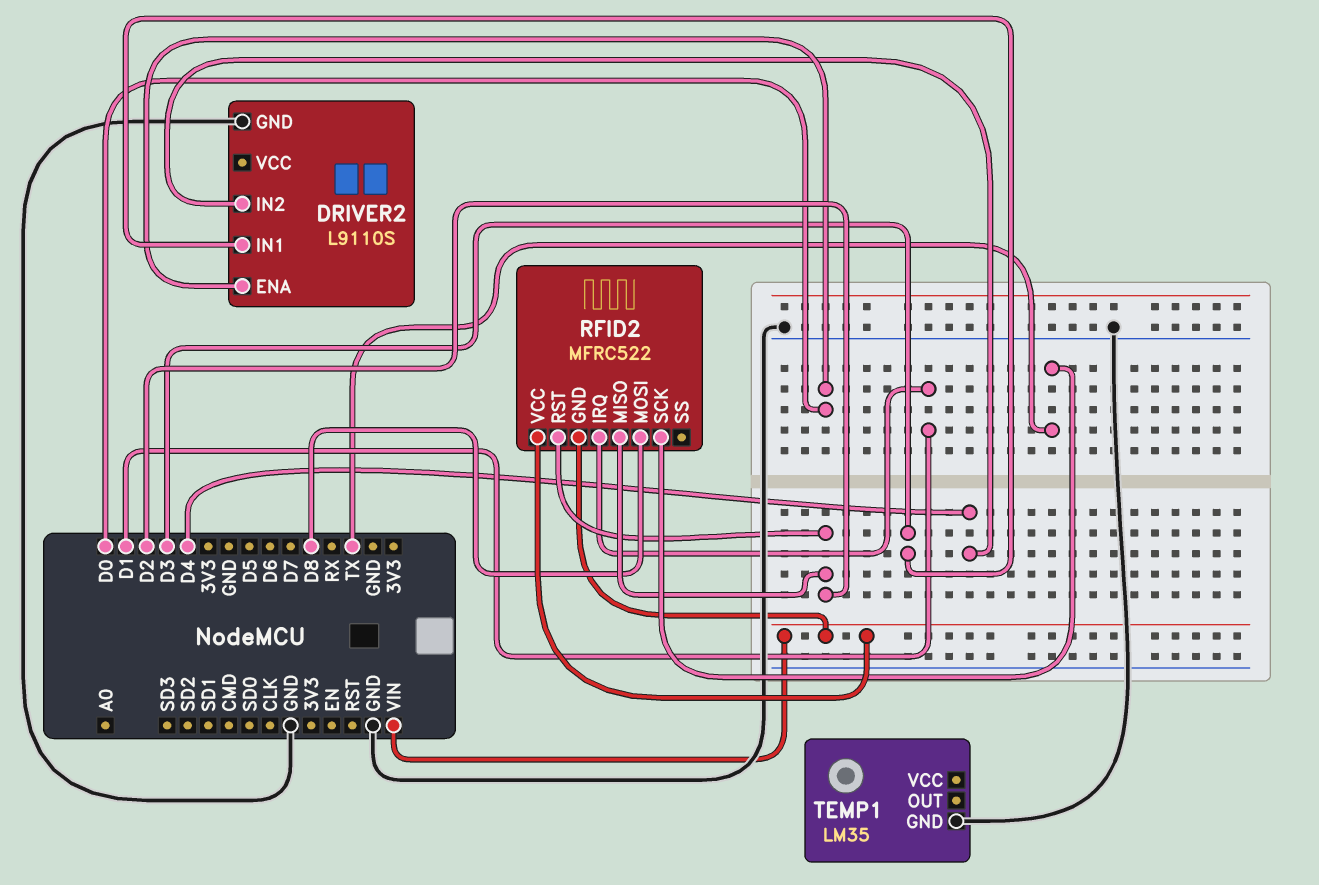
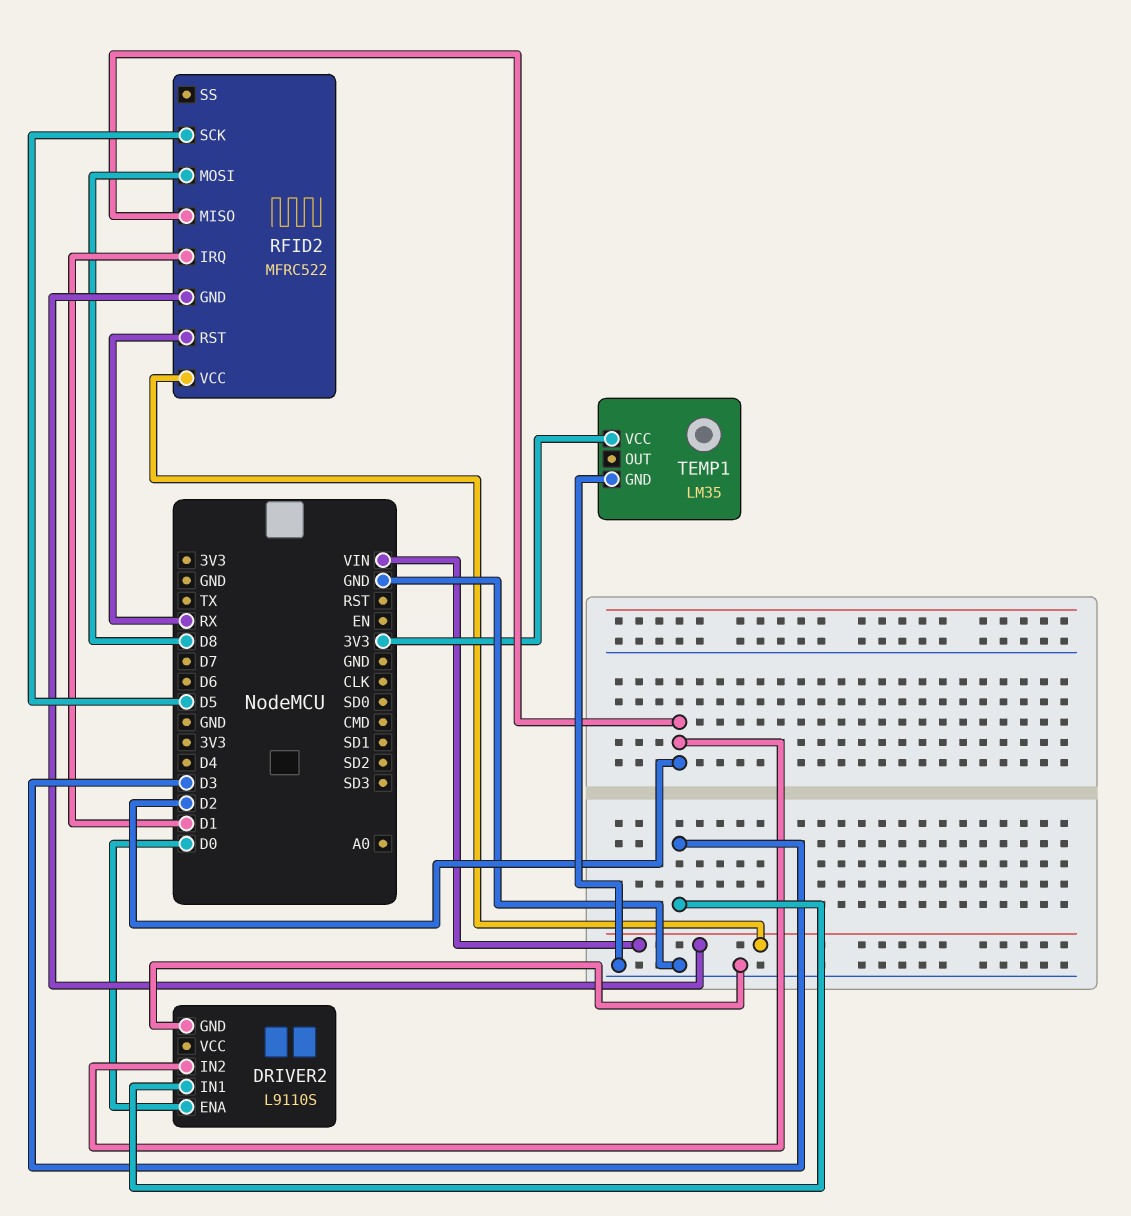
DRIVER2 pin IN2: D4 -> D2
RFID2 pin RST: D2 -> RX
RFID2 pin SCK: TX -> D5
TEMP1 pin VCC: none -> 3V3

